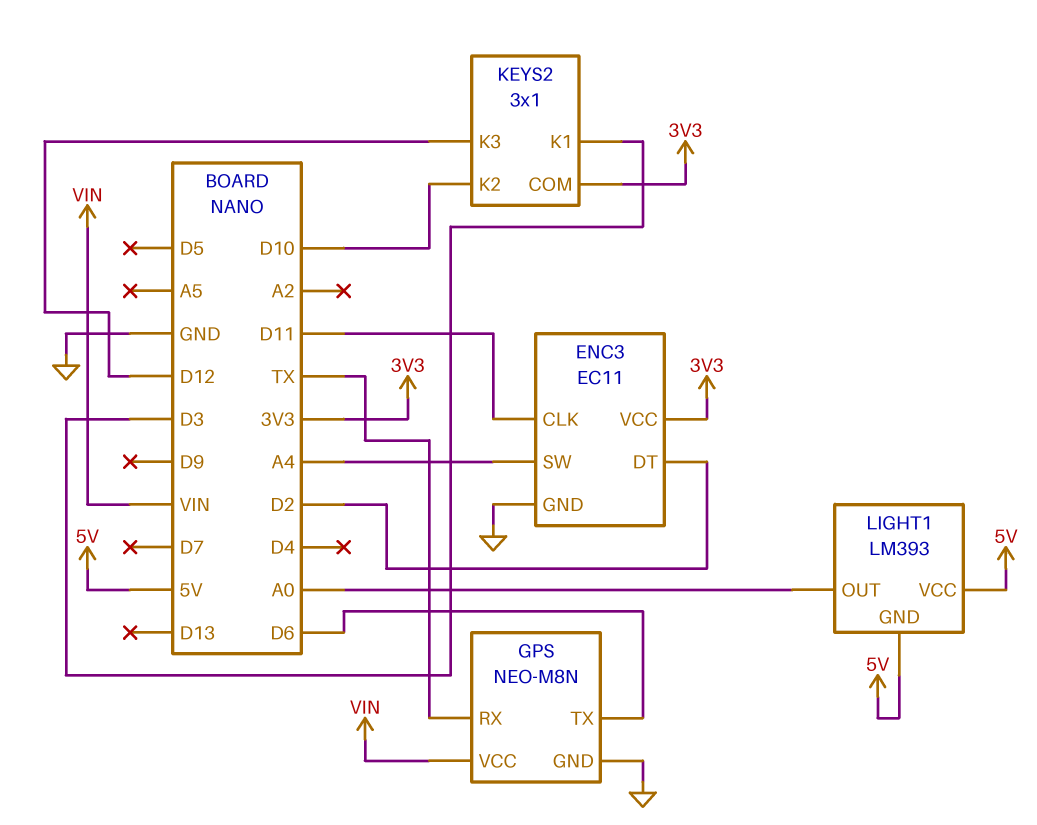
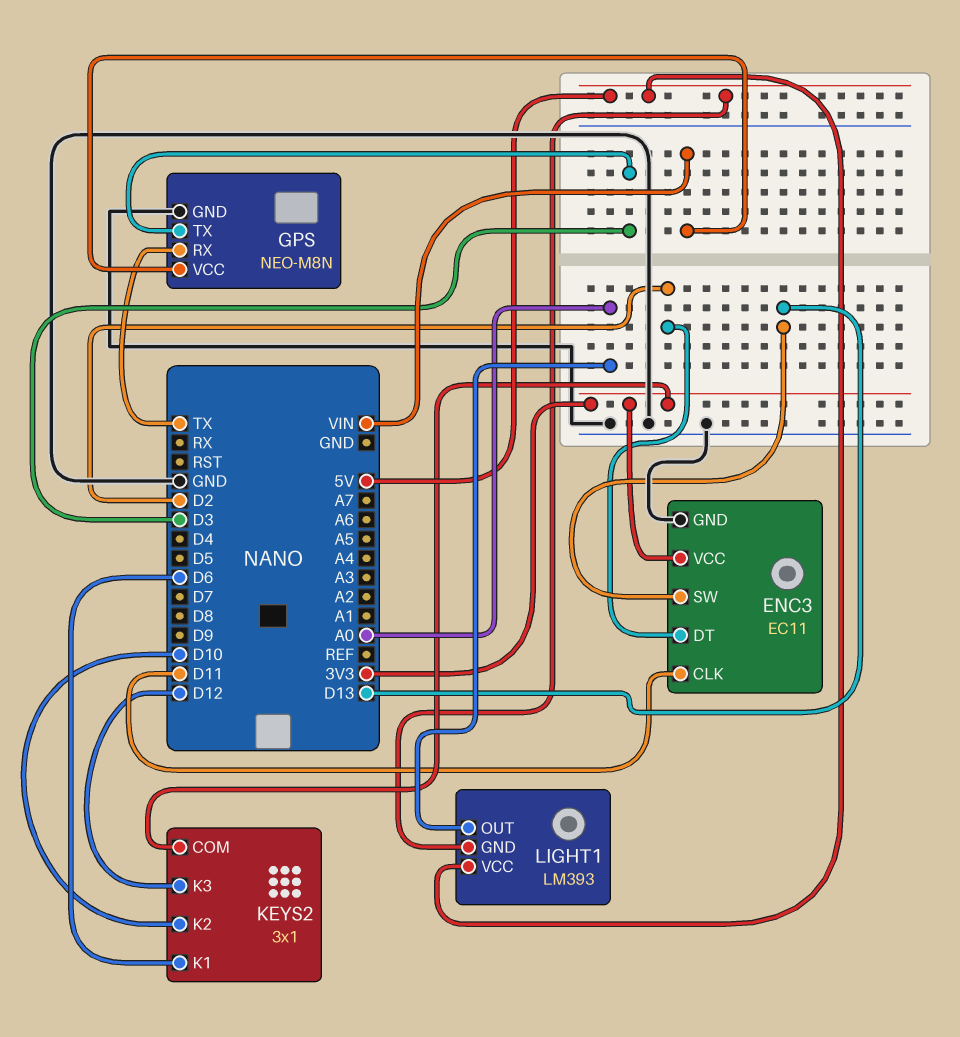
ENC3 pin SW: A4 -> D13
GPS pin TX: D6 -> D3
KEYS2 pin K1: D3 -> D6

